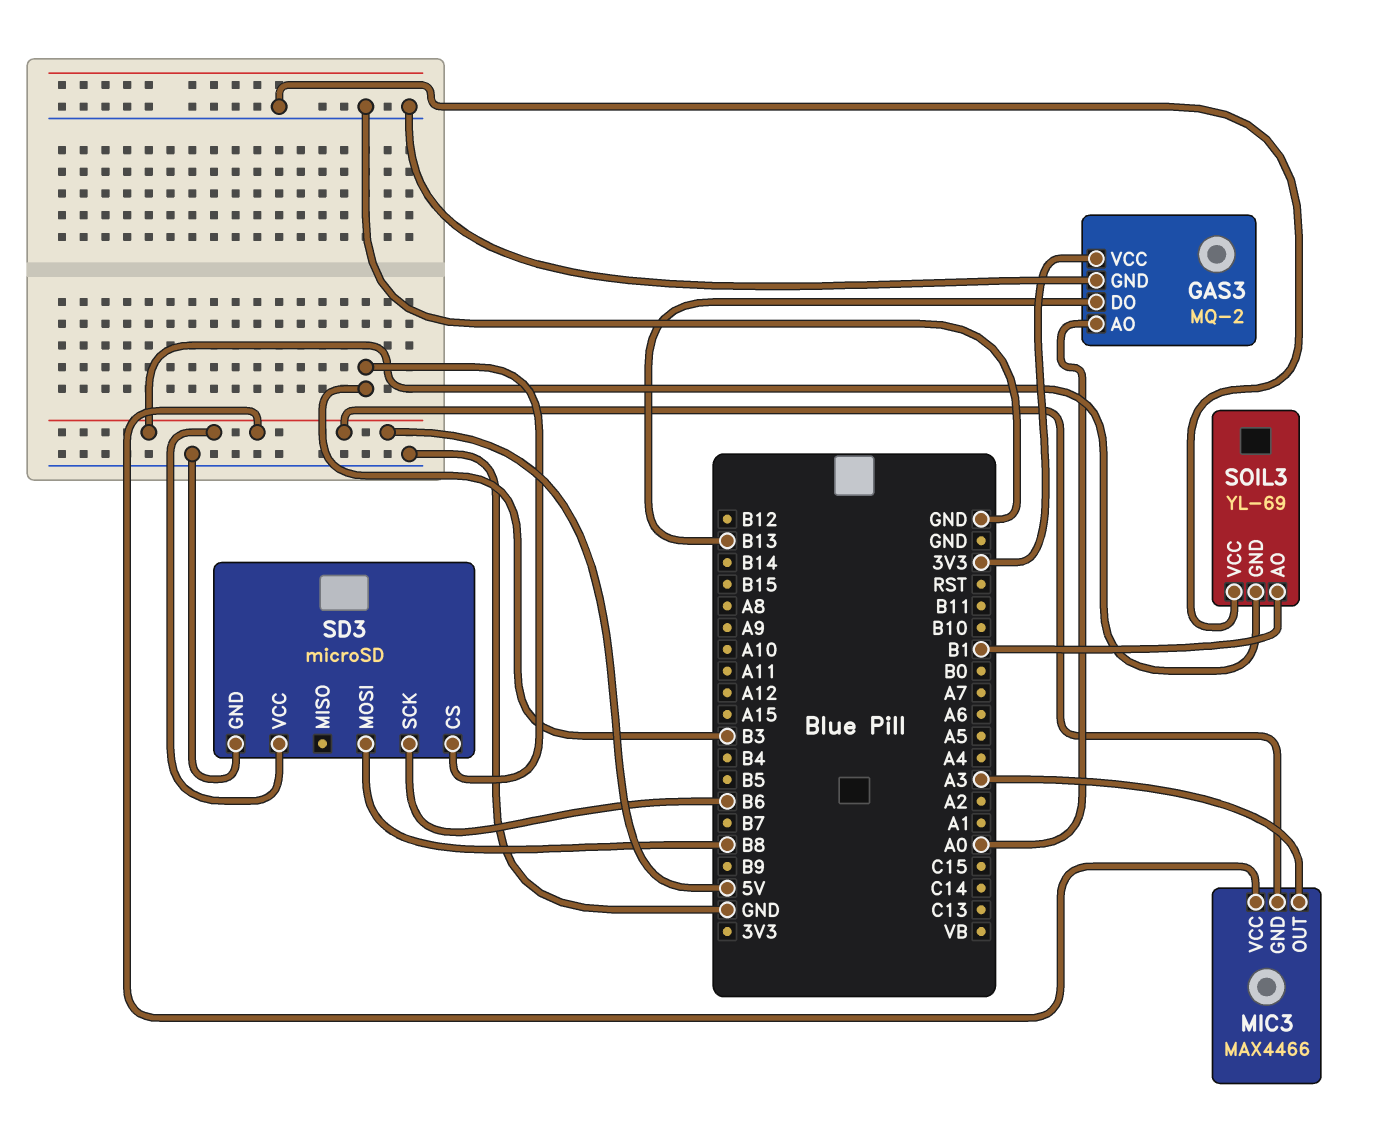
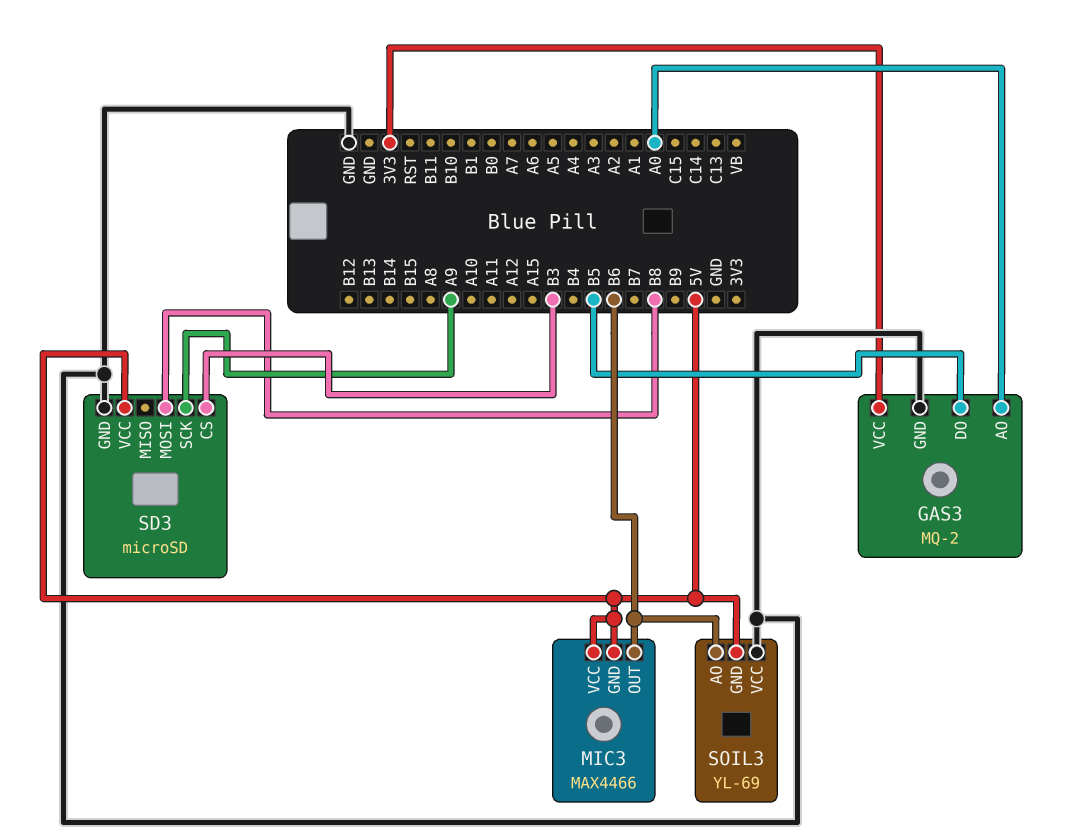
GAS3 pin DO: B13 -> B5
MIC3 pin OUT: A3 -> B6
SD3 pin SCK: B6 -> A9
SOIL3 pin AO: B1 -> B6

